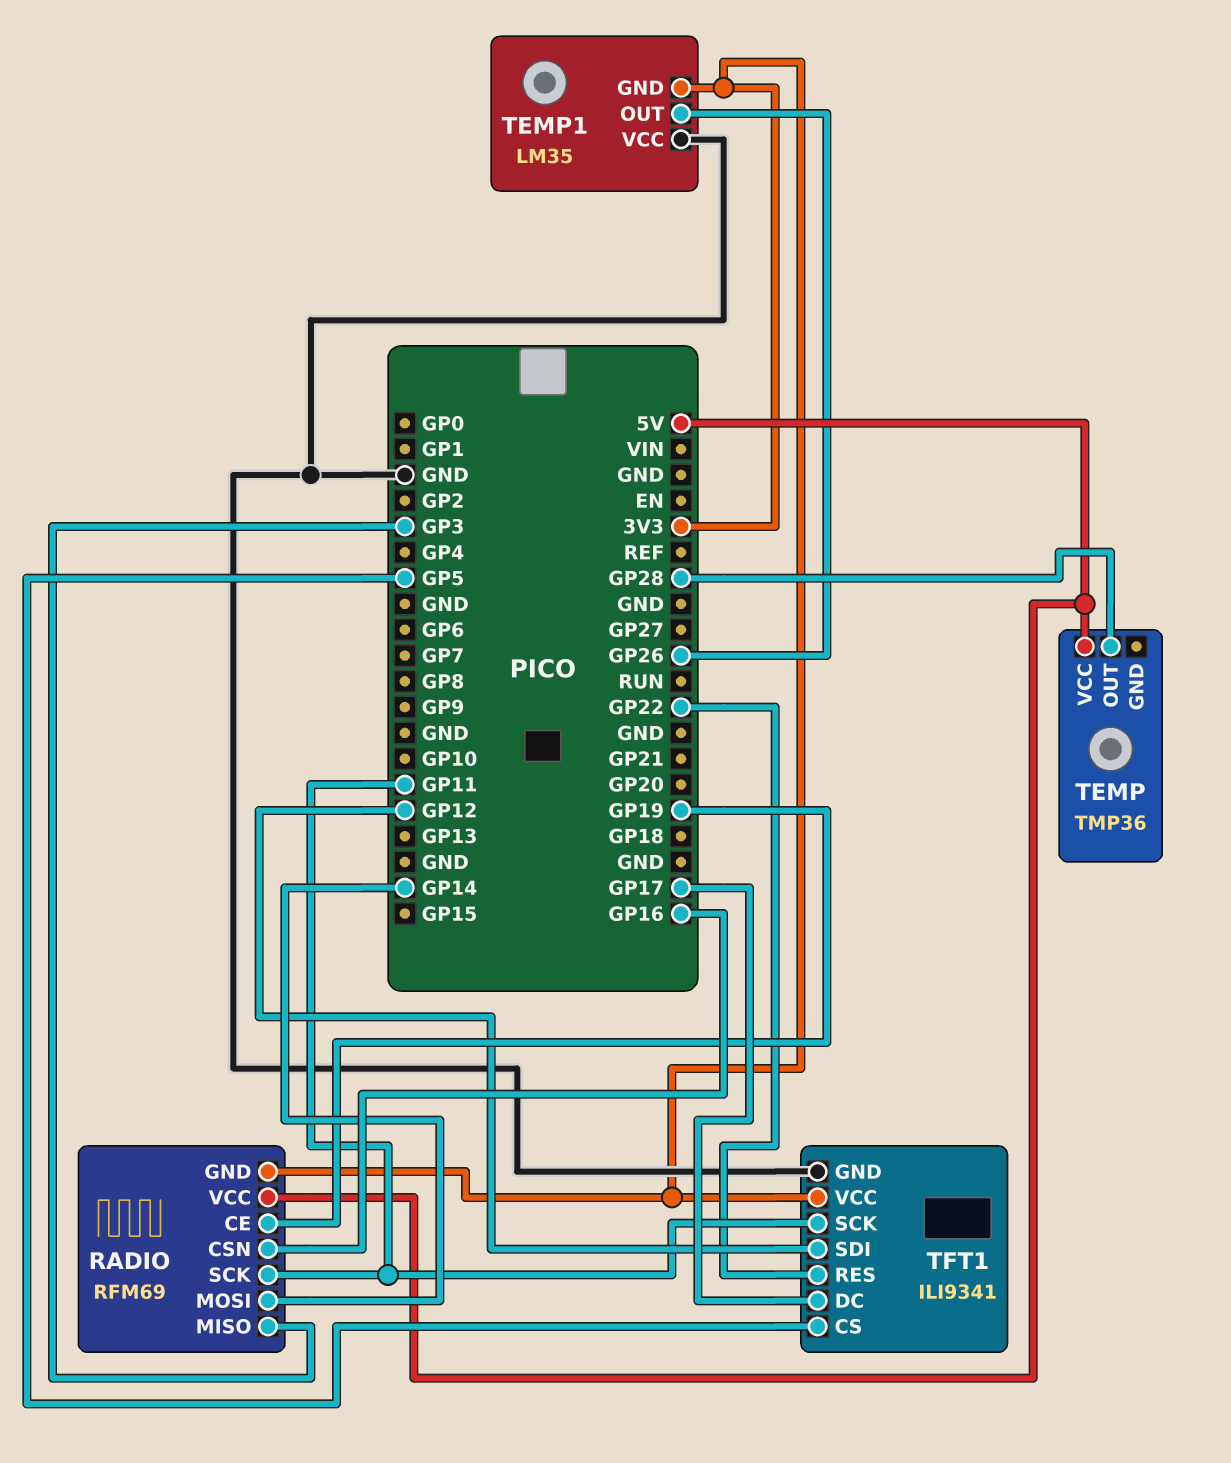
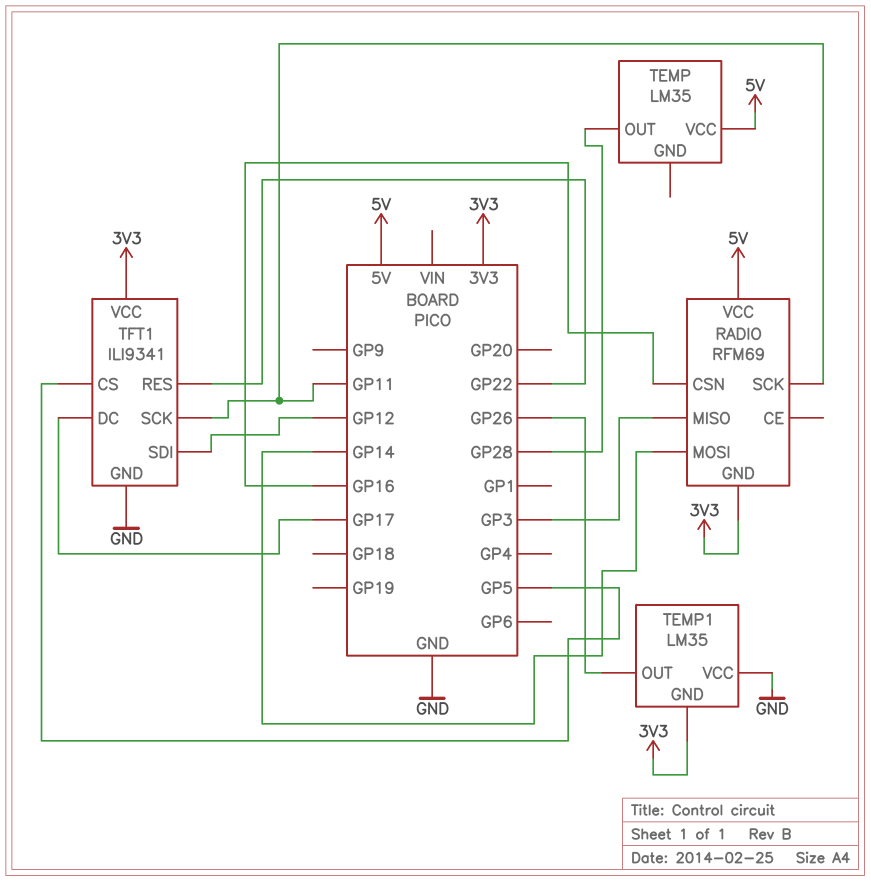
RADIO pin CE: GP19 -> none
TEMP: TMP36 -> LM35

